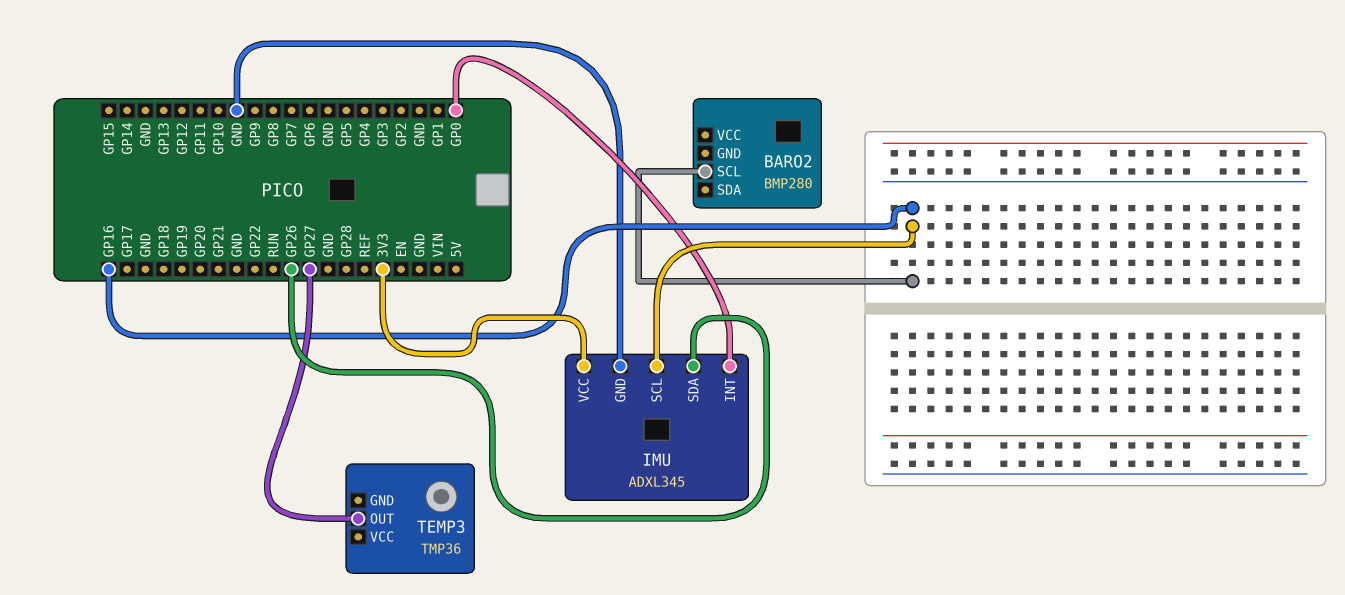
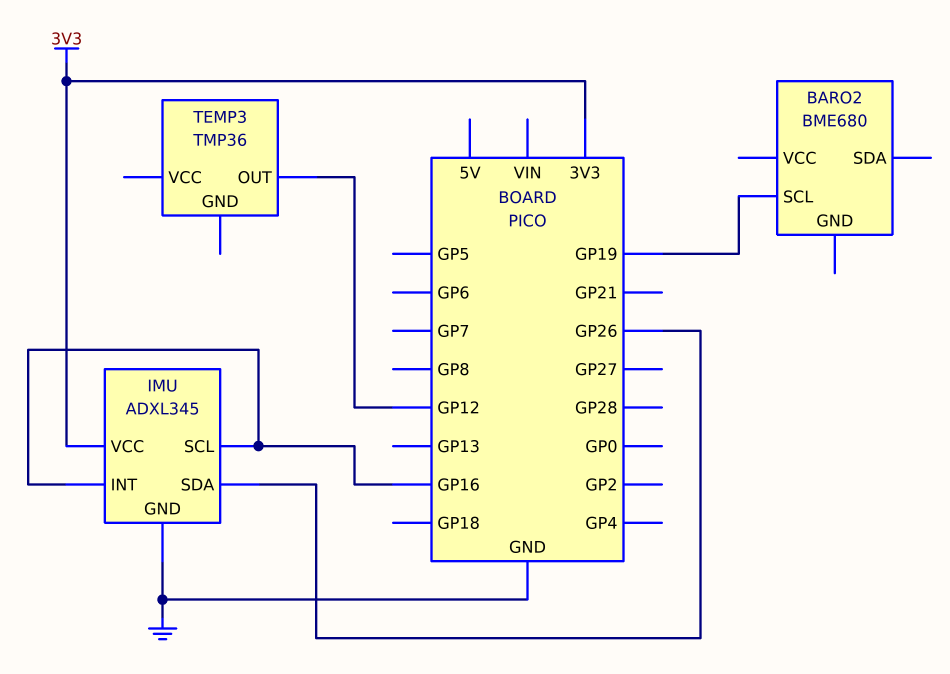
BARO2: BMP280 -> BME680
BARO2 pin SCL: GP16 -> GP19
IMU pin INT: GP0 -> GP16
TEMP3 pin OUT: GP27 -> GP12

